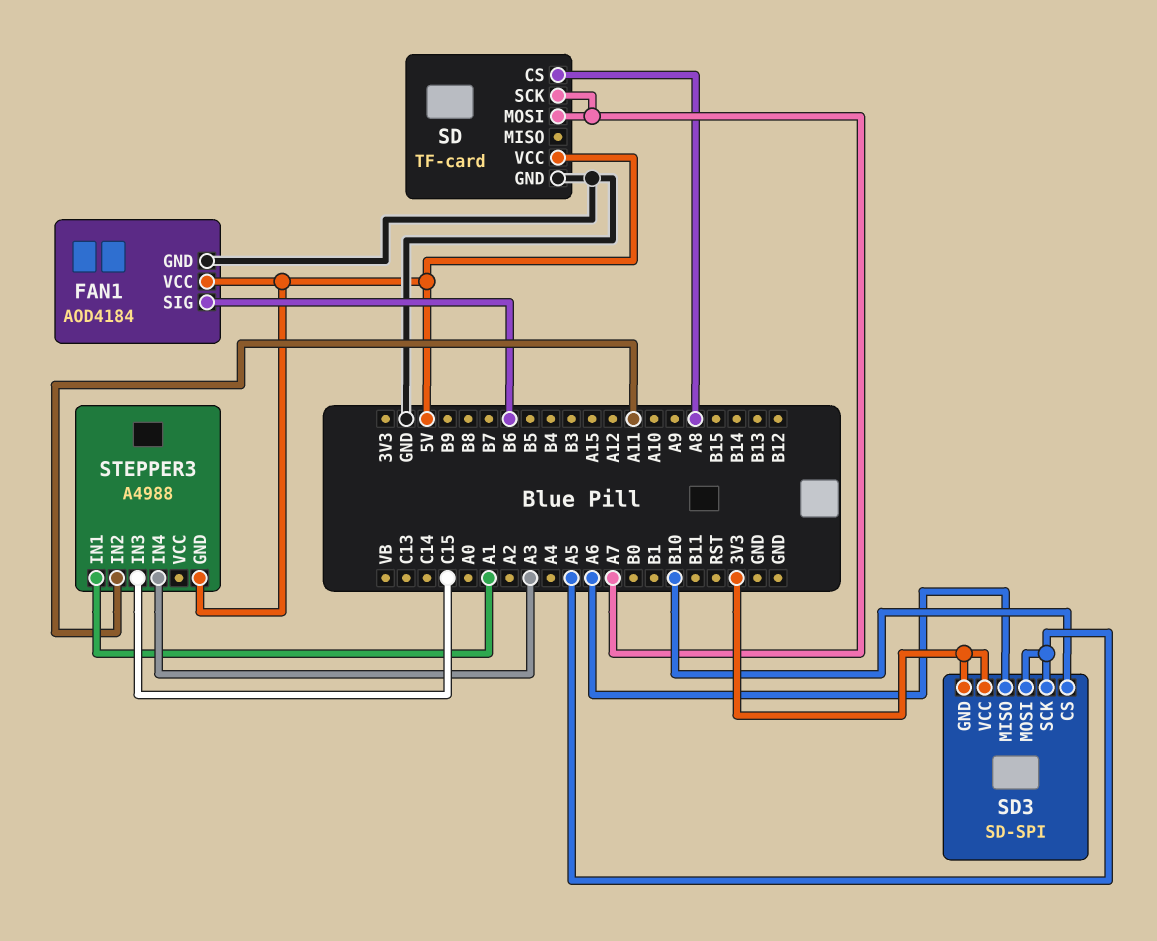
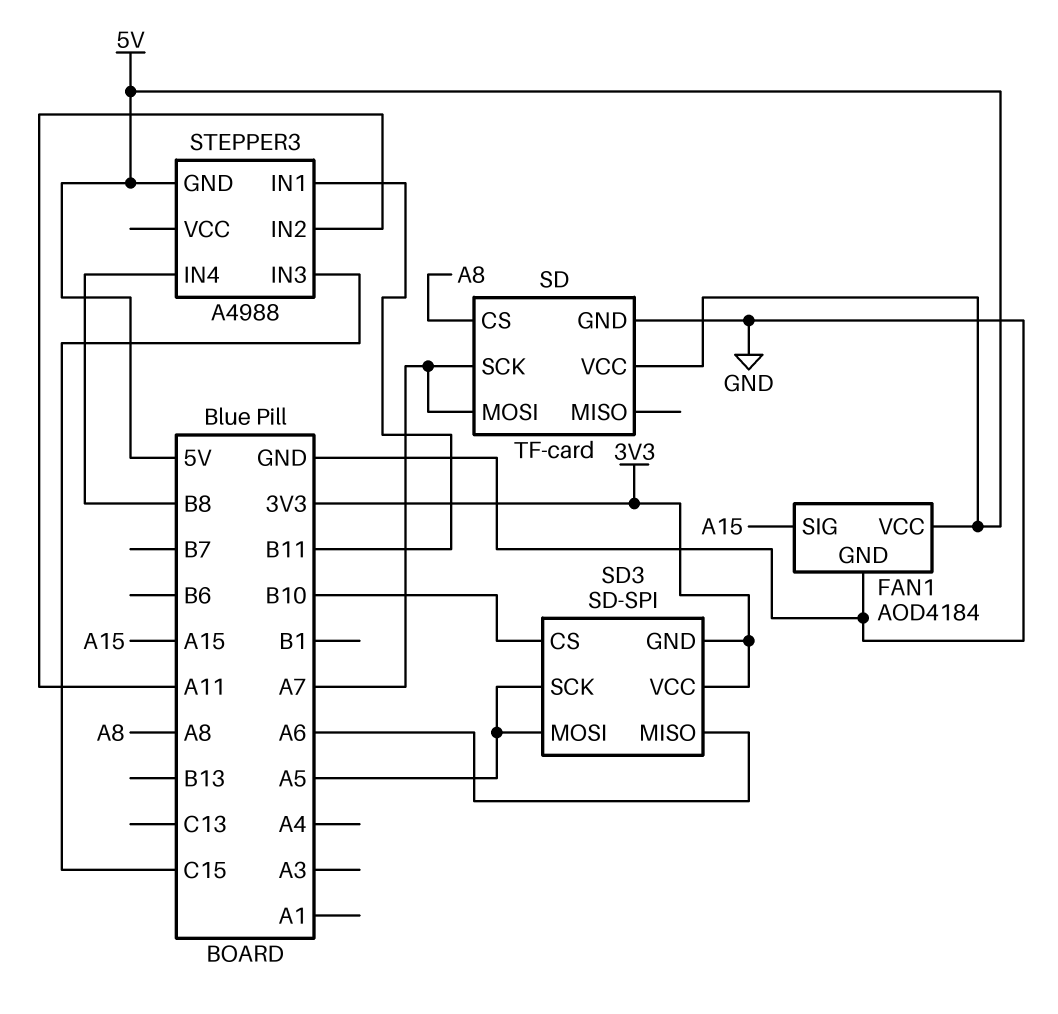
FAN1 pin SIG: B6 -> A15
STEPPER3 pin IN1: A1 -> B11
STEPPER3 pin IN4: A3 -> B8

